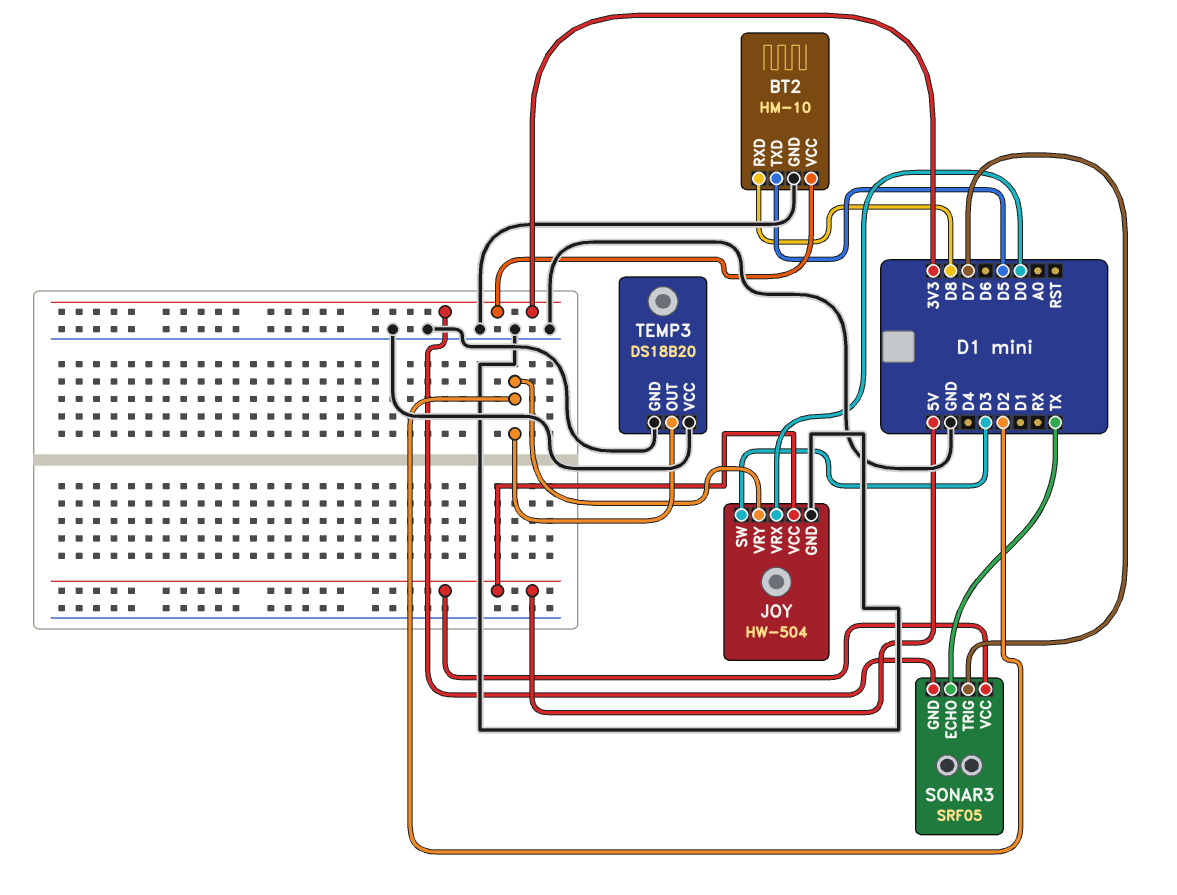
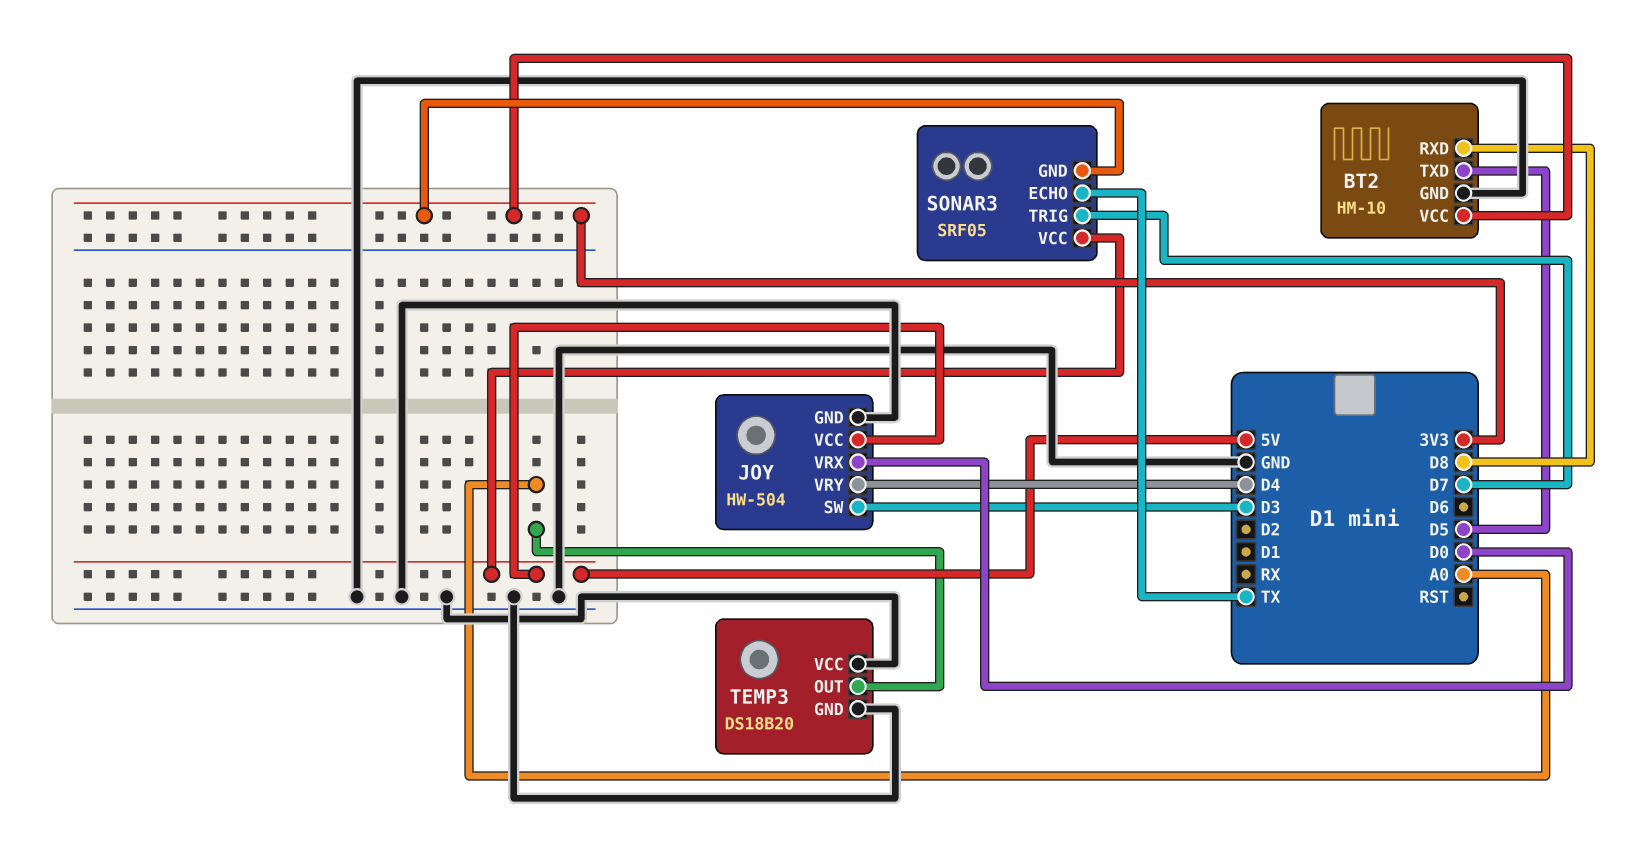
JOY pin VRY: D2 -> D4
TEMP3 pin OUT: D2 -> A0

